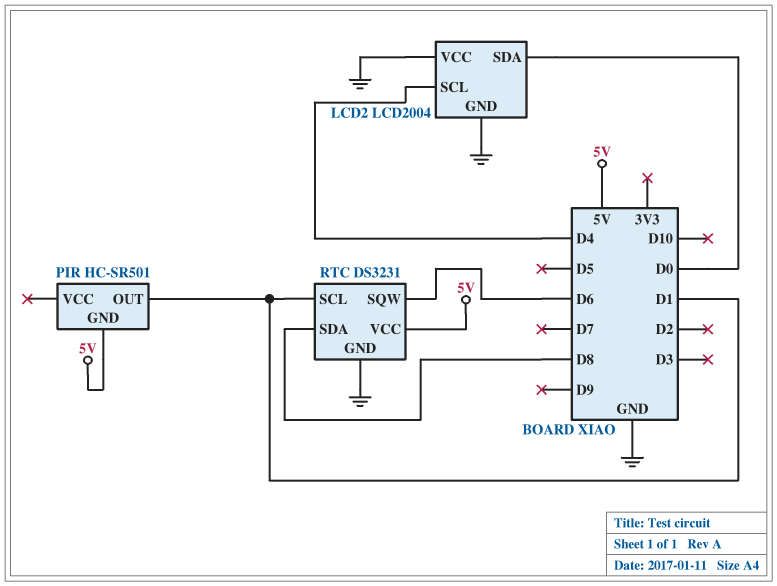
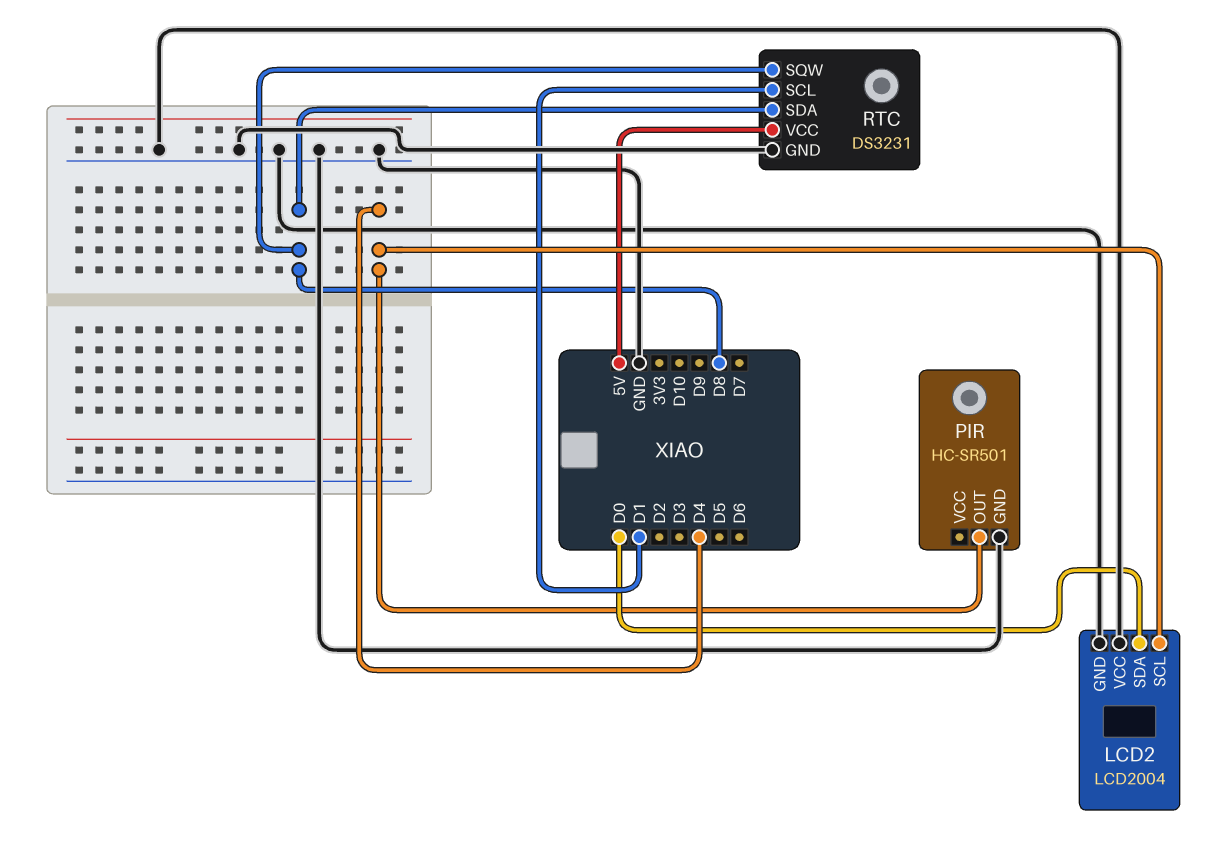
PIR pin GND: 5V -> GND
PIR pin OUT: D1 -> D4
RTC pin SQW: D6 -> D8

